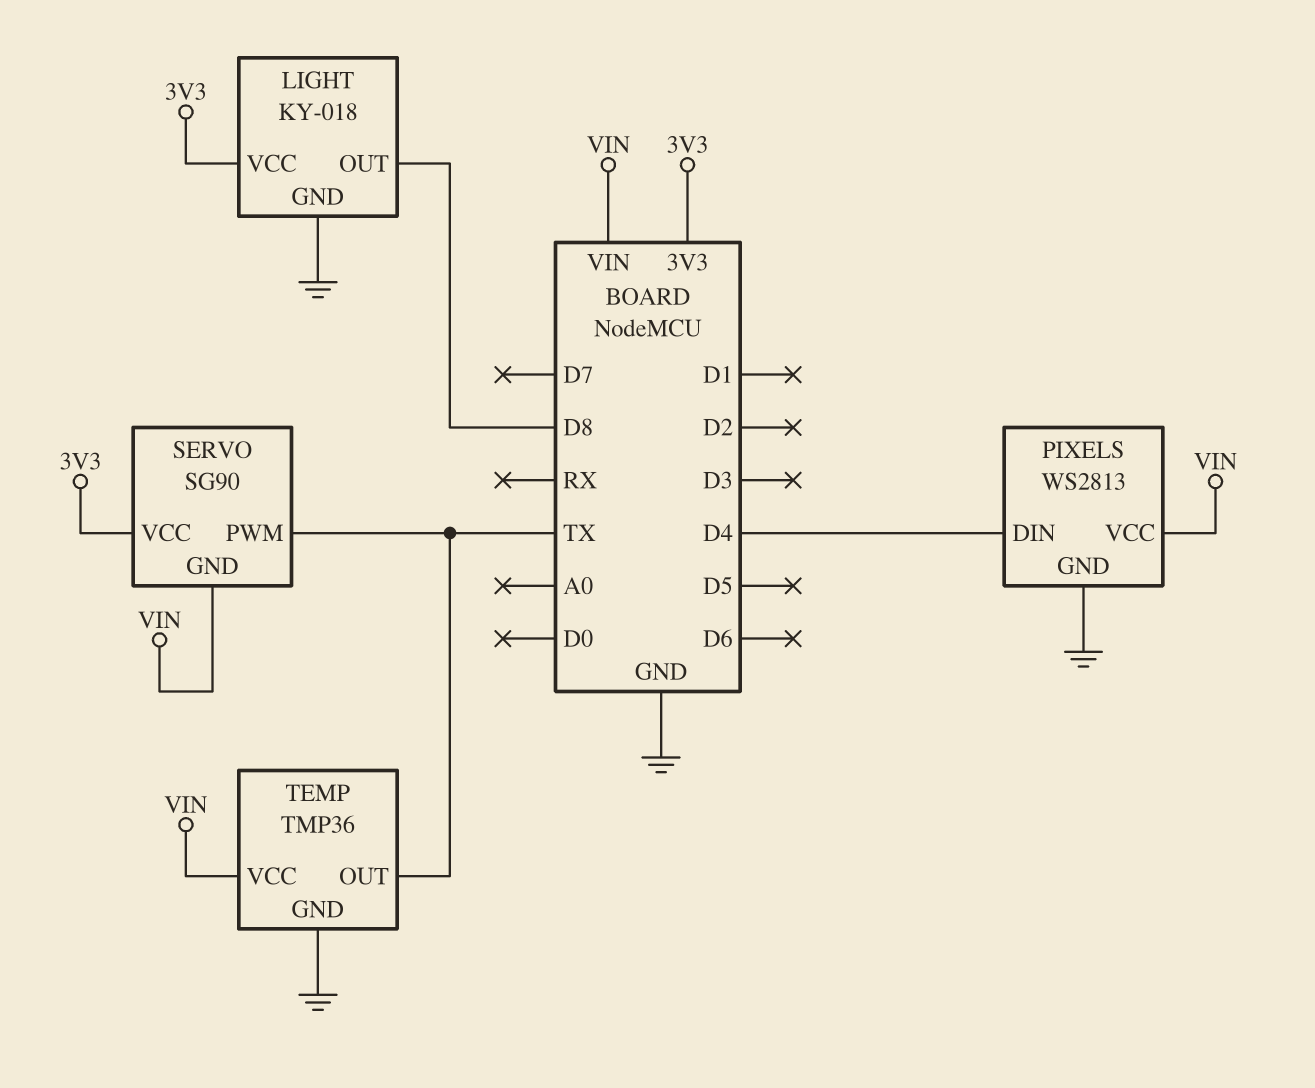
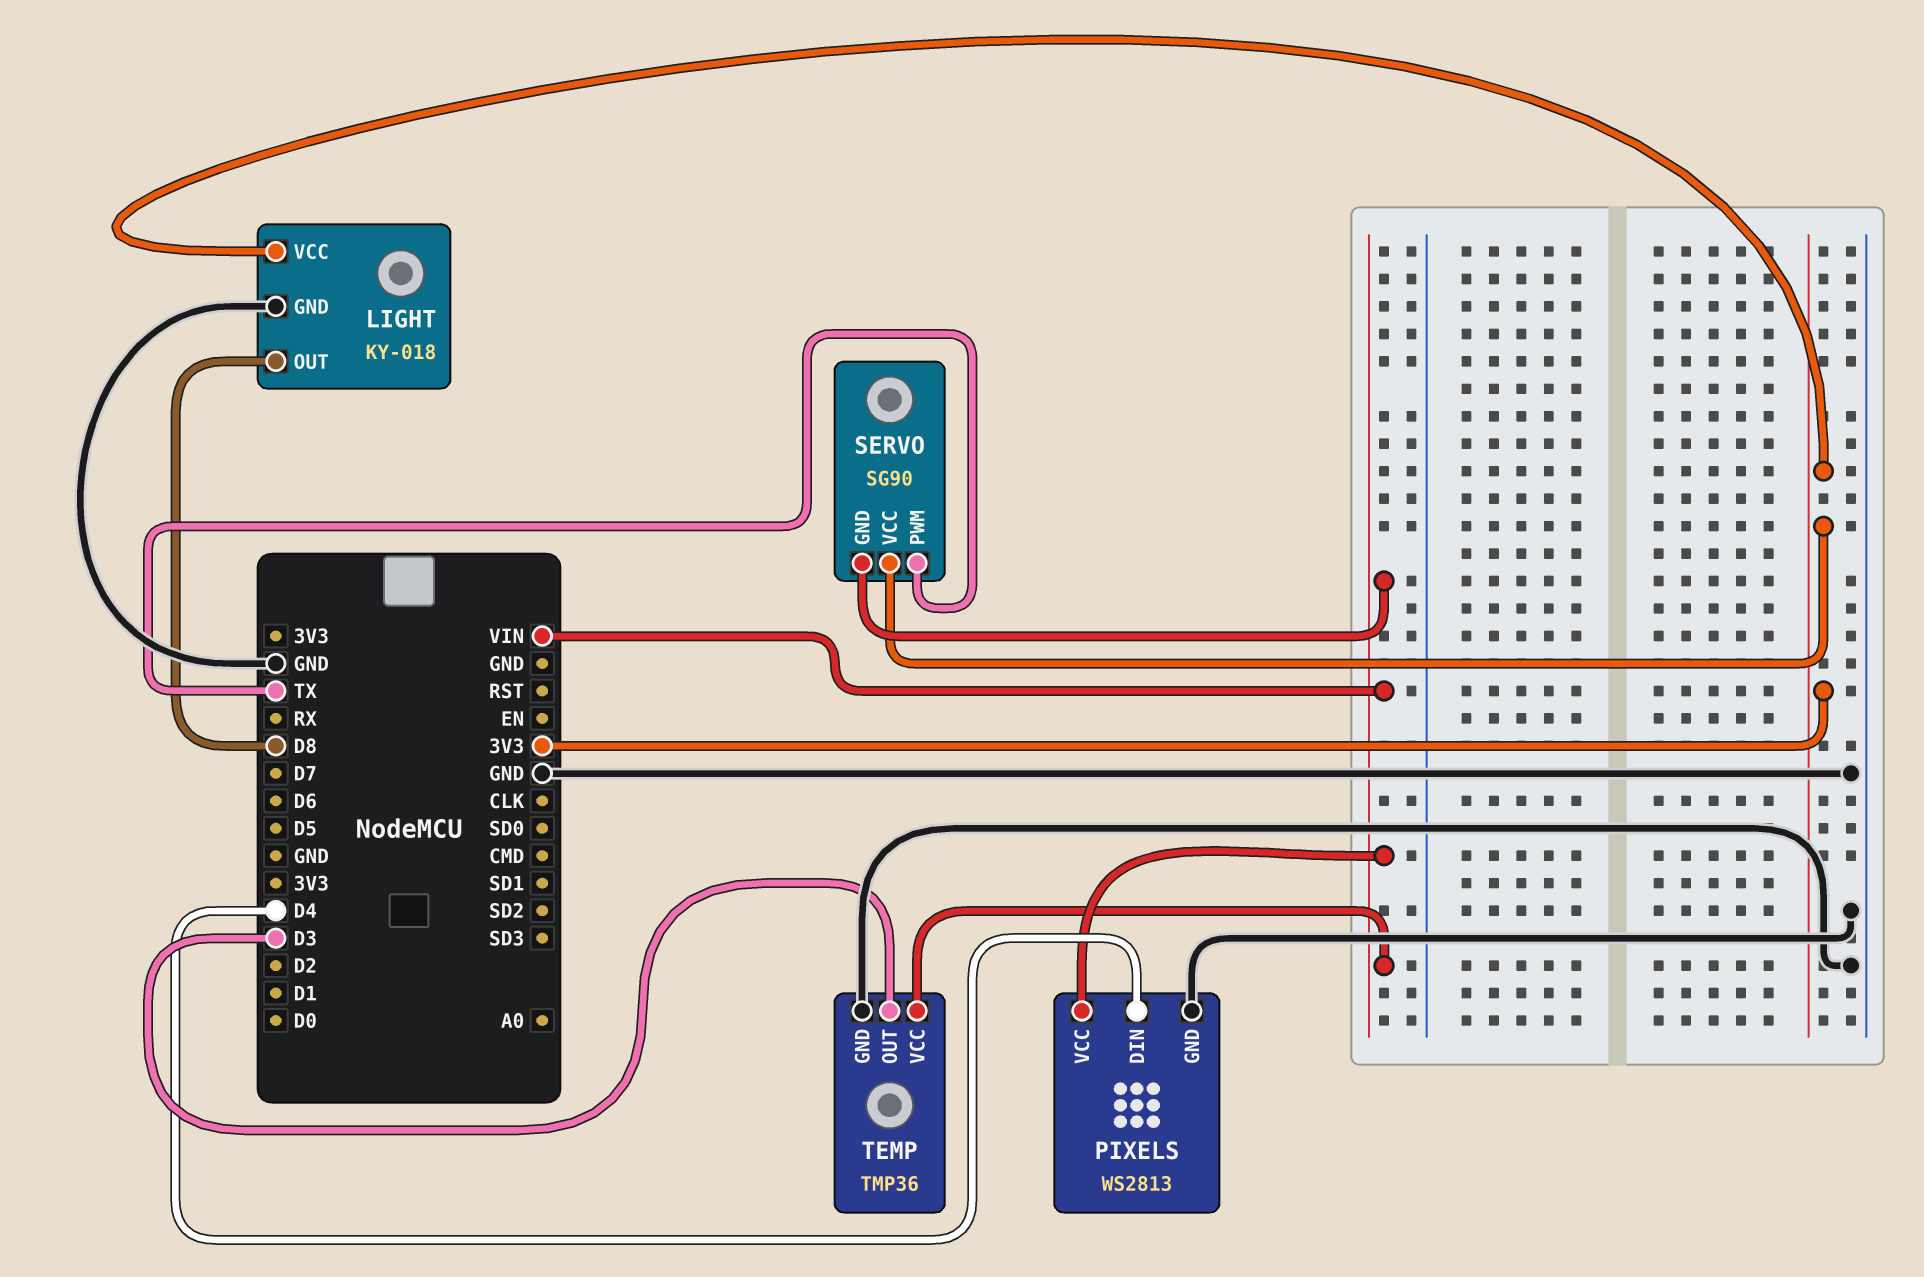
TEMP pin OUT: TX -> D3

